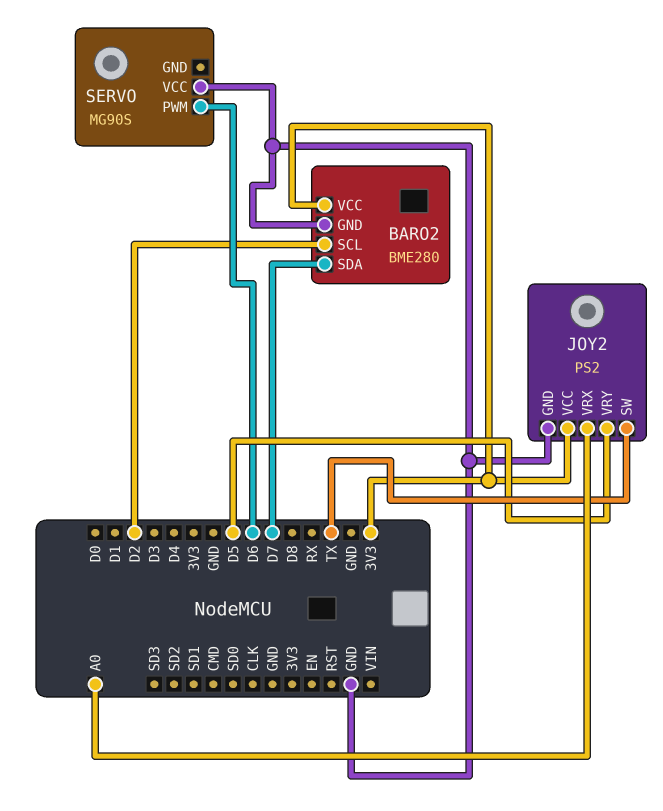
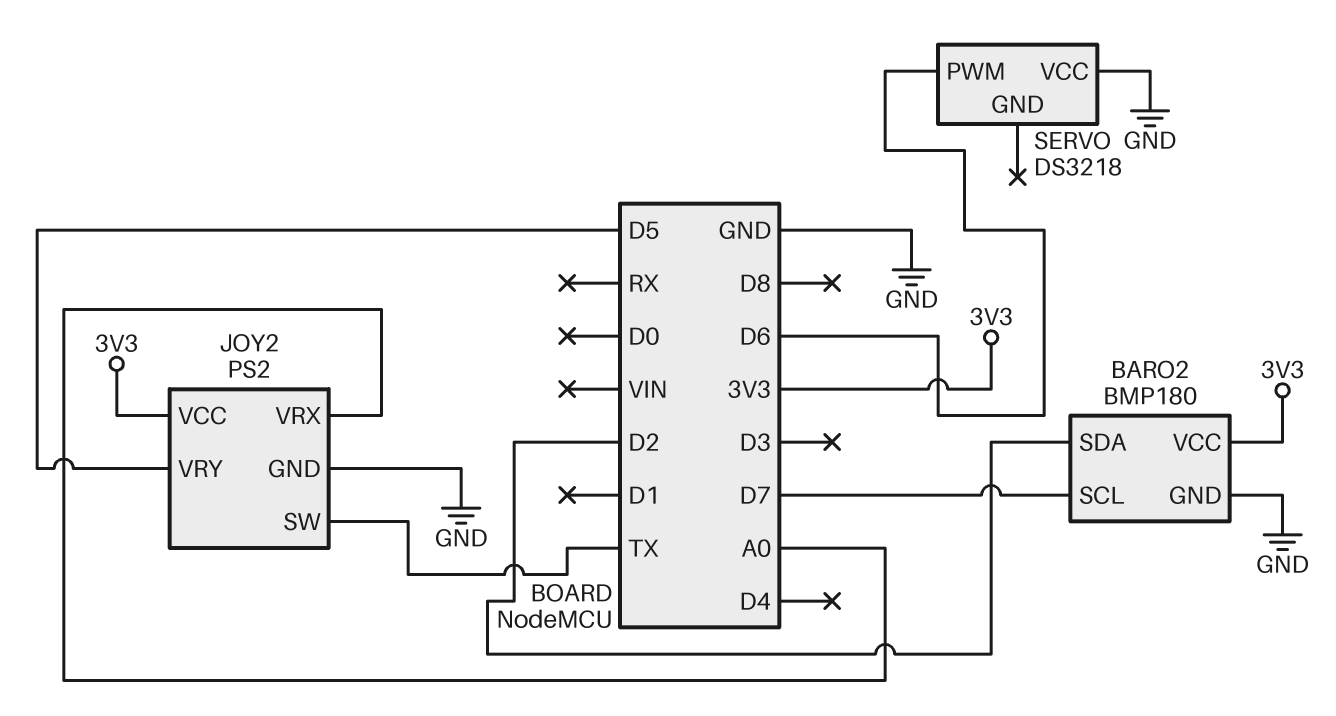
BARO2: BME280 -> BMP180
BARO2 pin SCL: D2 -> D7
BARO2 pin SDA: D7 -> D2
SERVO: MG90S -> DS3218

